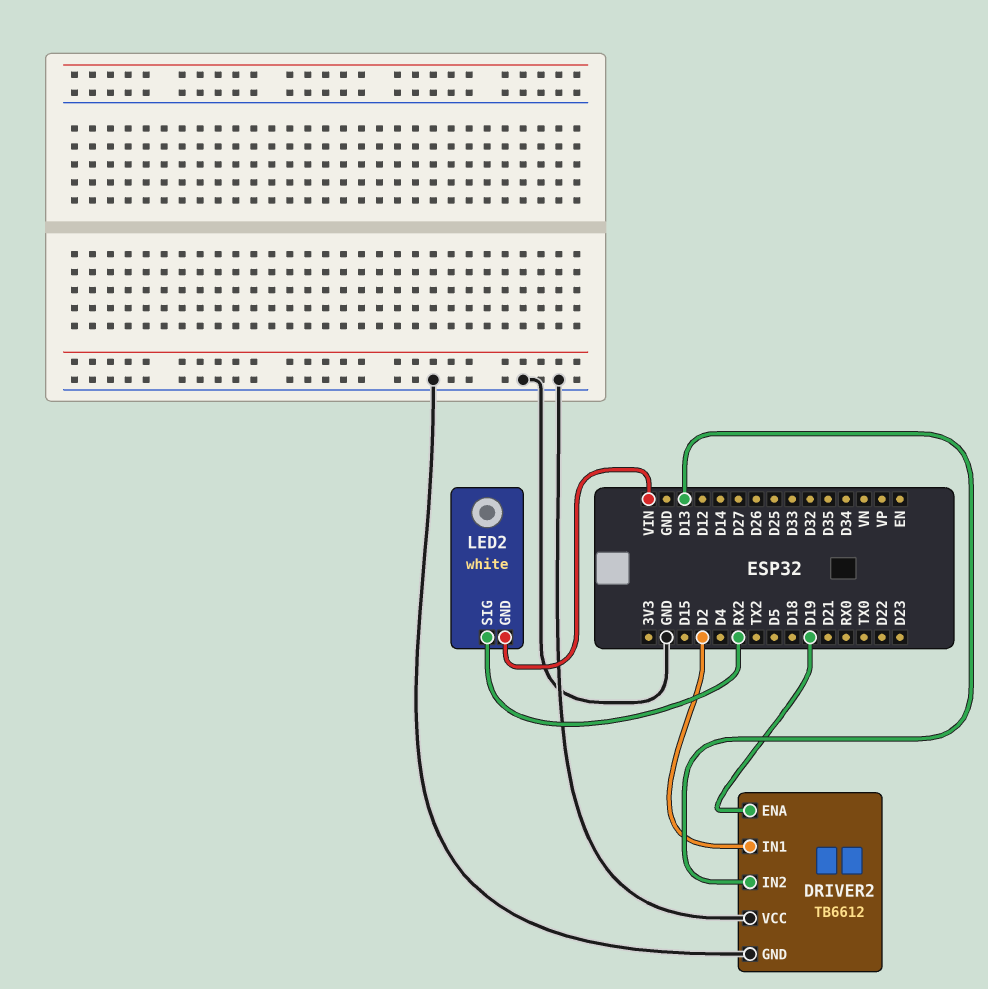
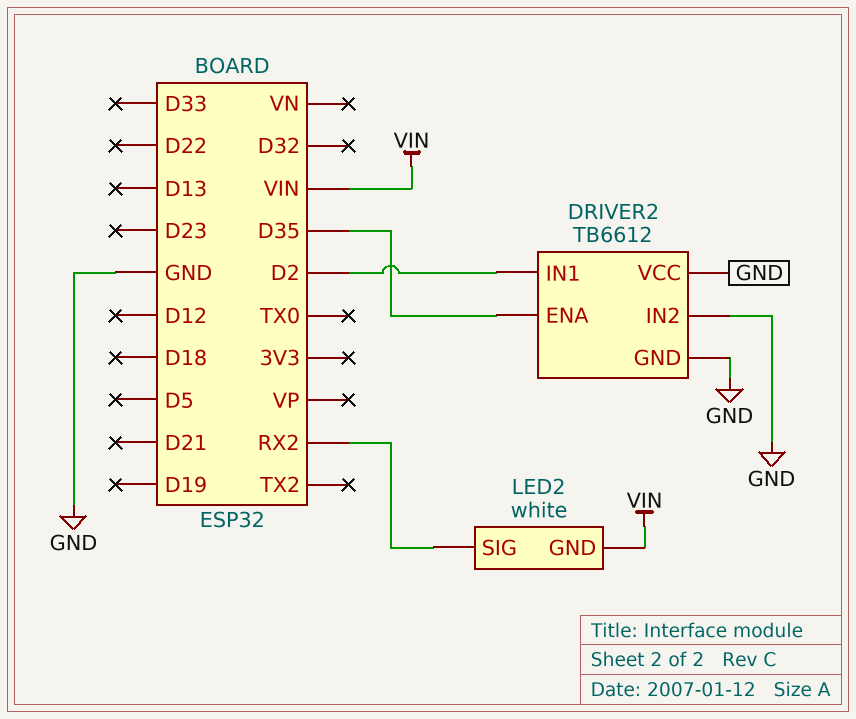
DRIVER2 pin ENA: D19 -> D35
DRIVER2 pin IN2: D13 -> GND

